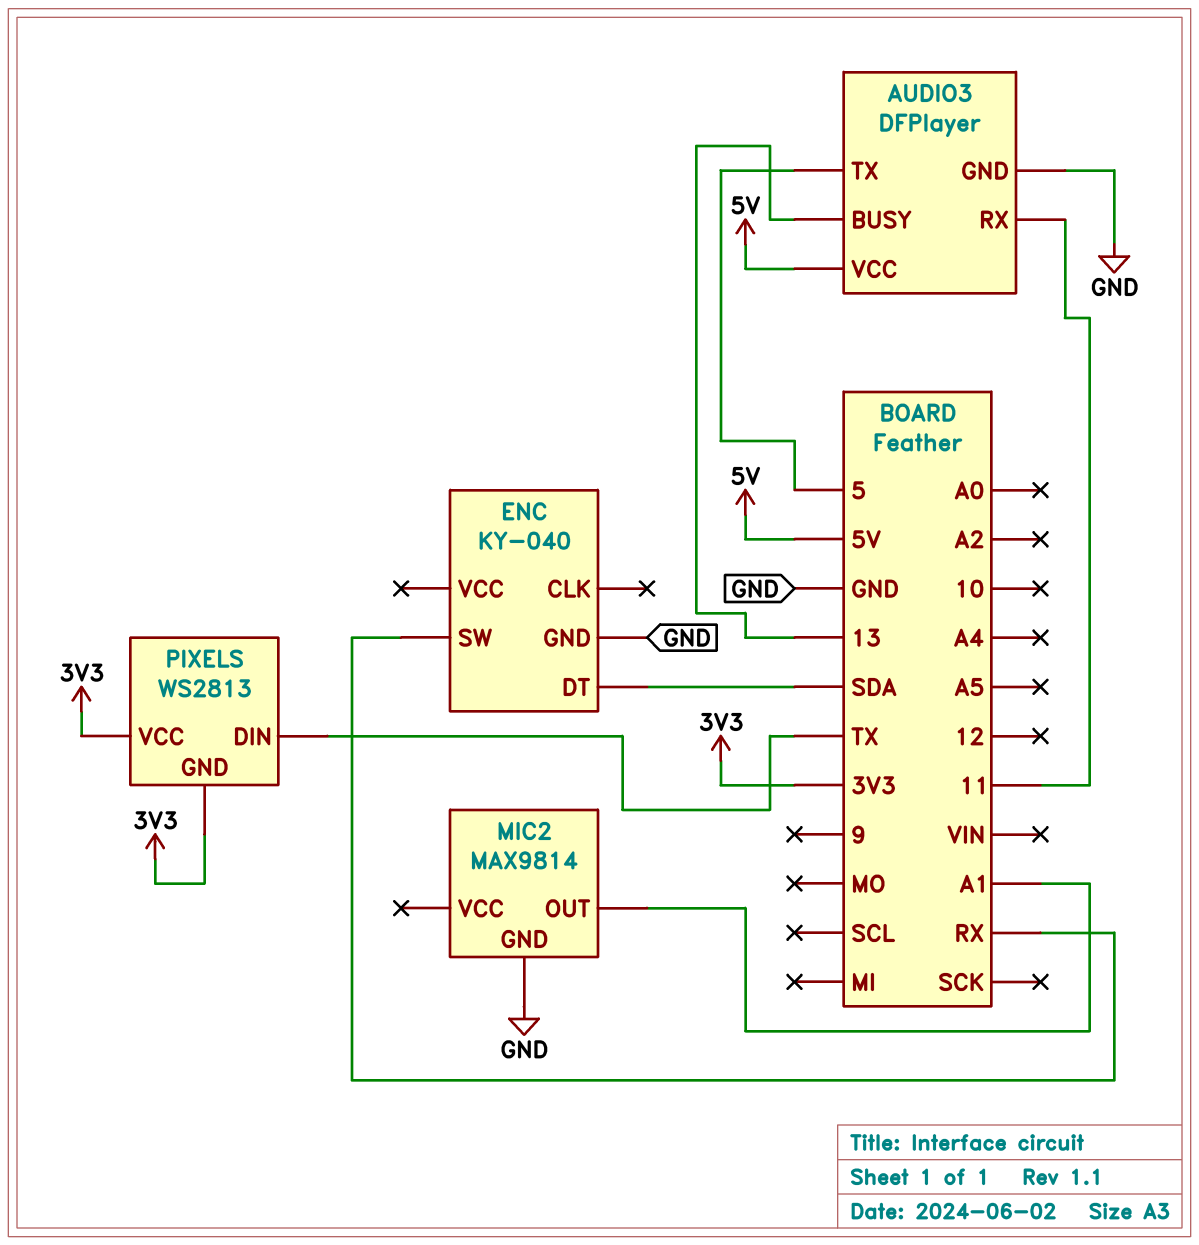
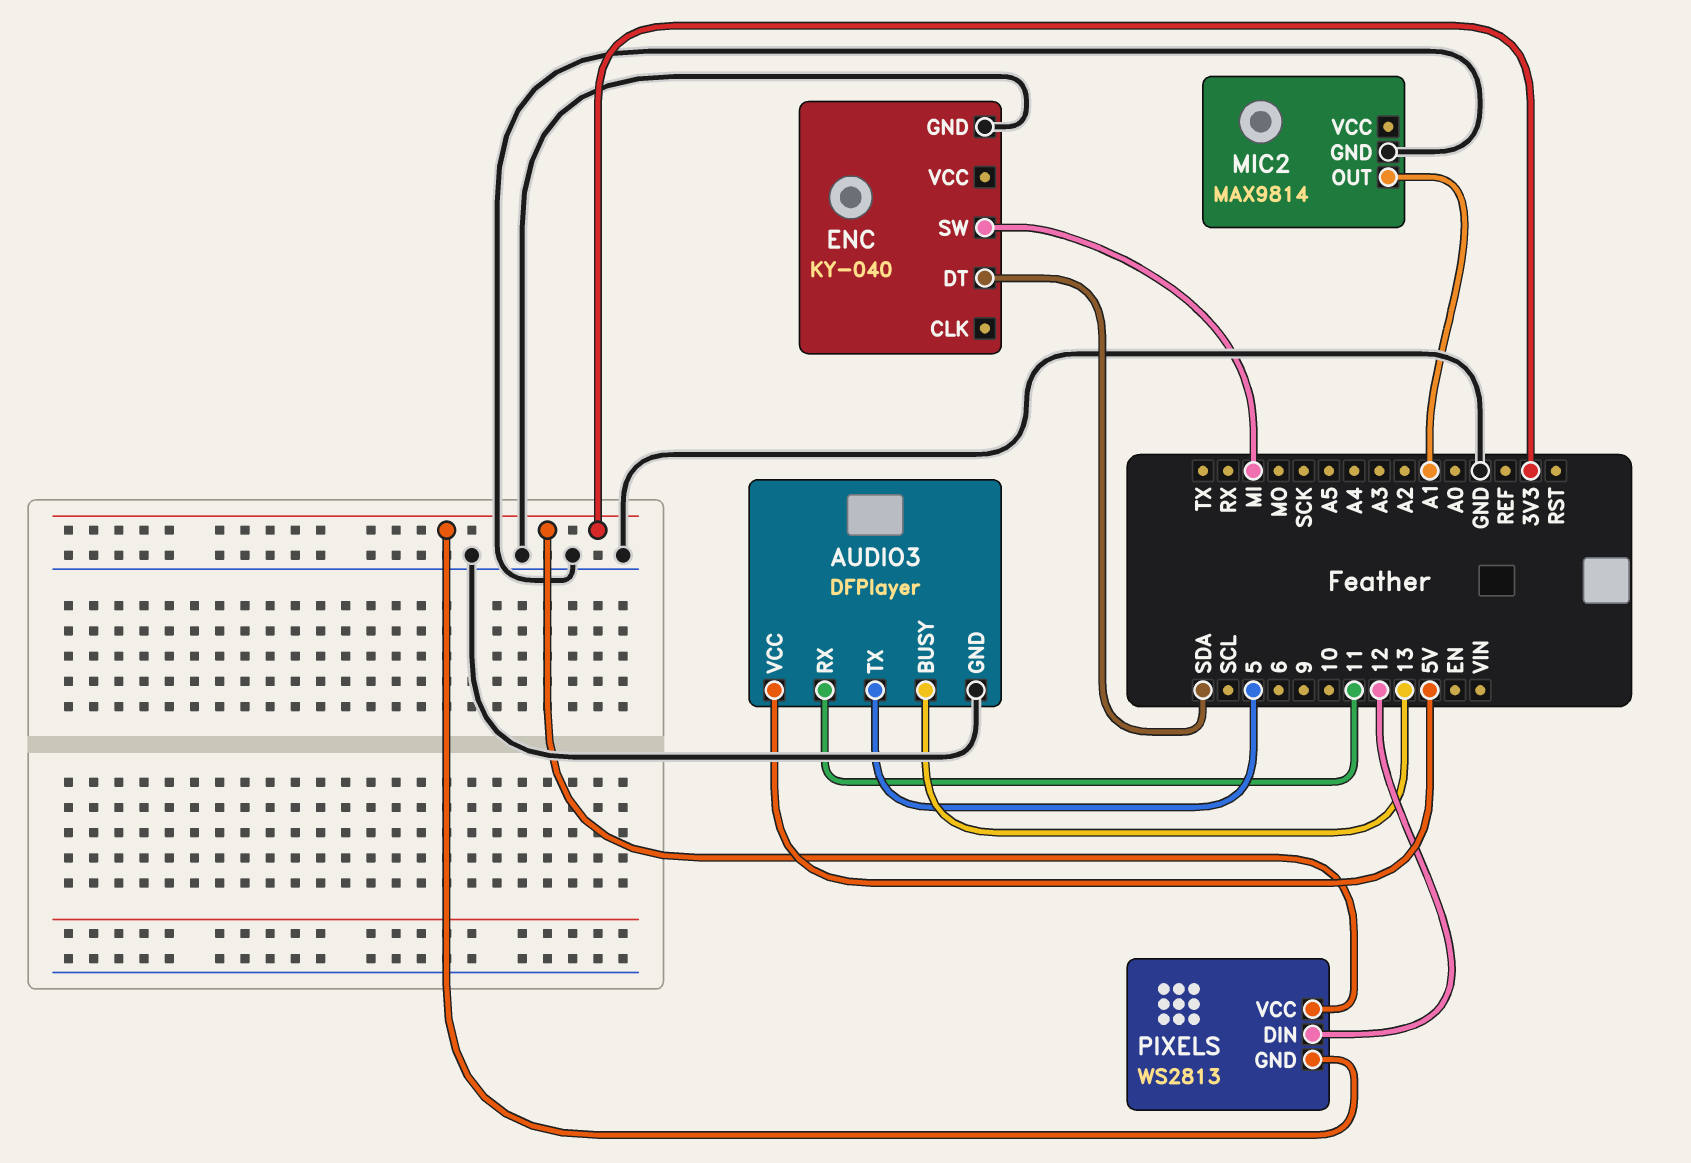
ENC pin SW: RX -> MI
PIXELS pin DIN: TX -> 12

